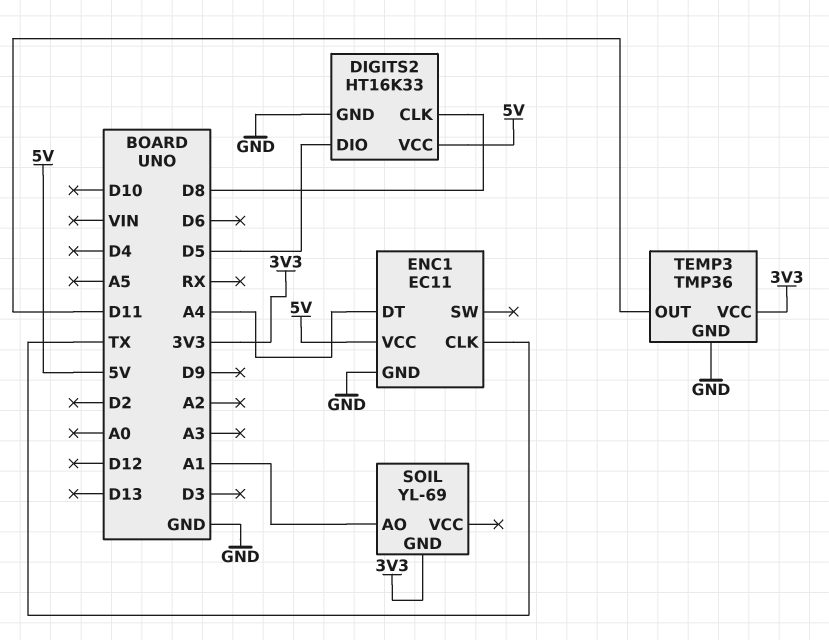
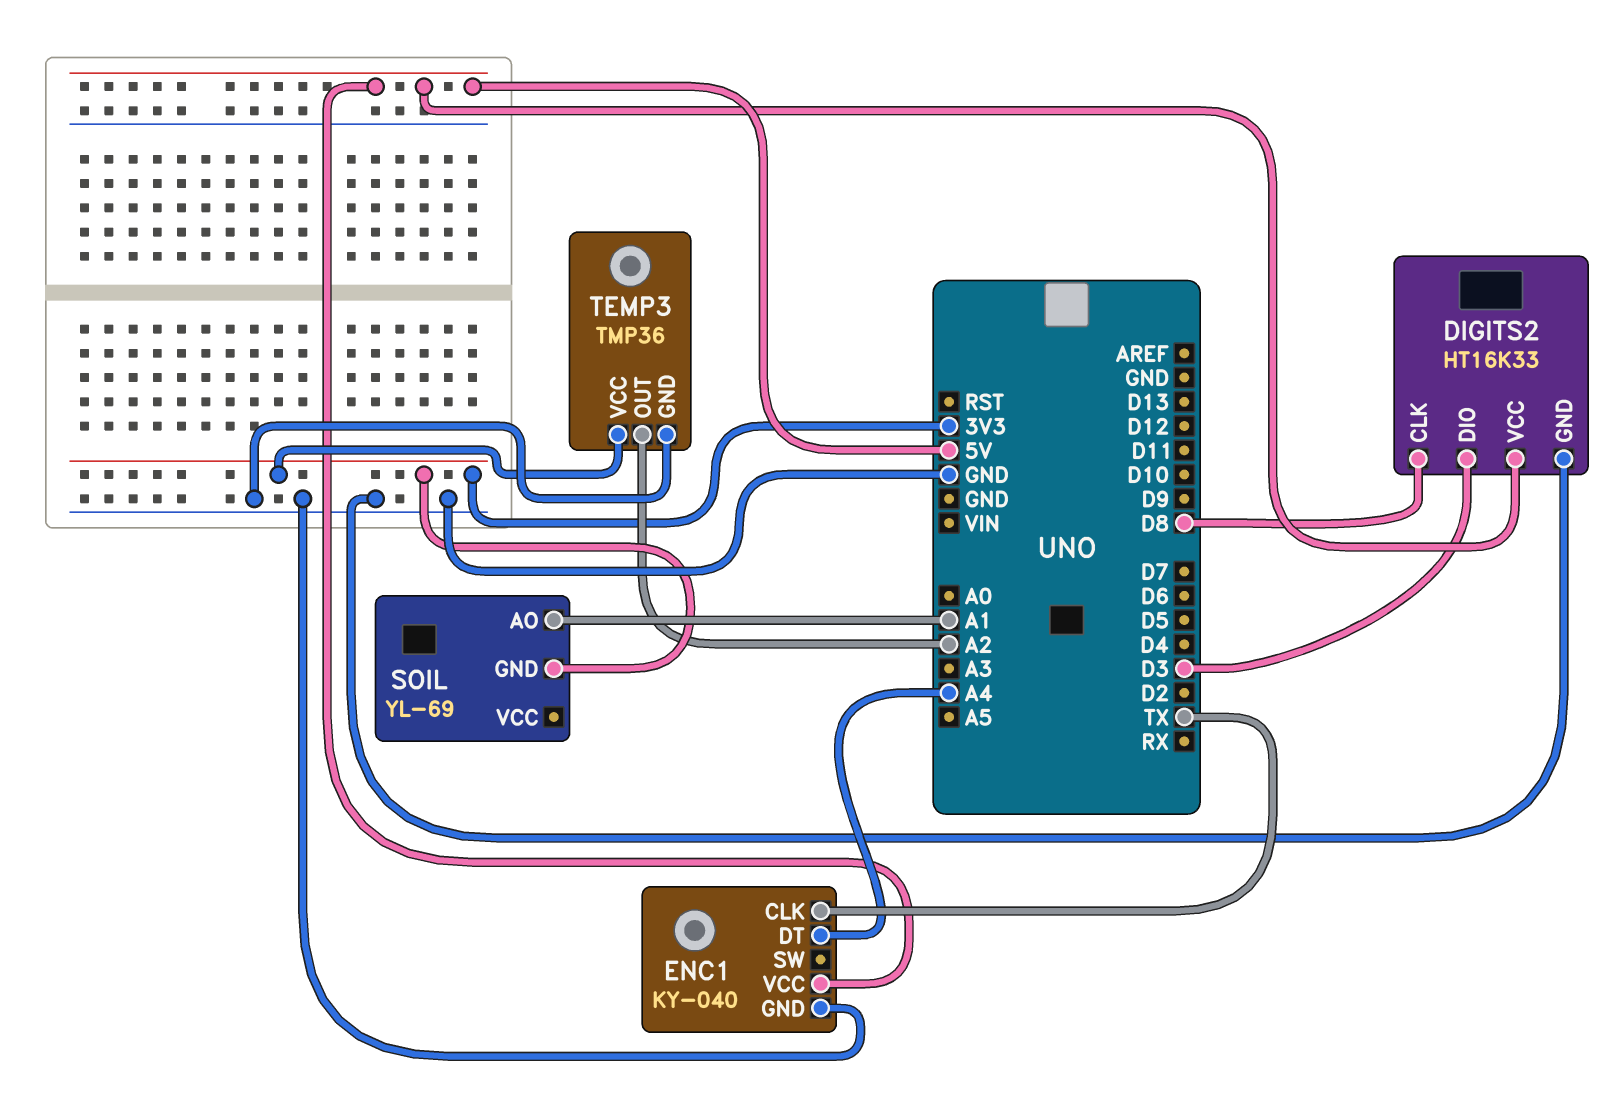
DIGITS2 pin DIO: D5 -> D3
ENC1: EC11 -> KY-040
TEMP3 pin OUT: D11 -> A2

